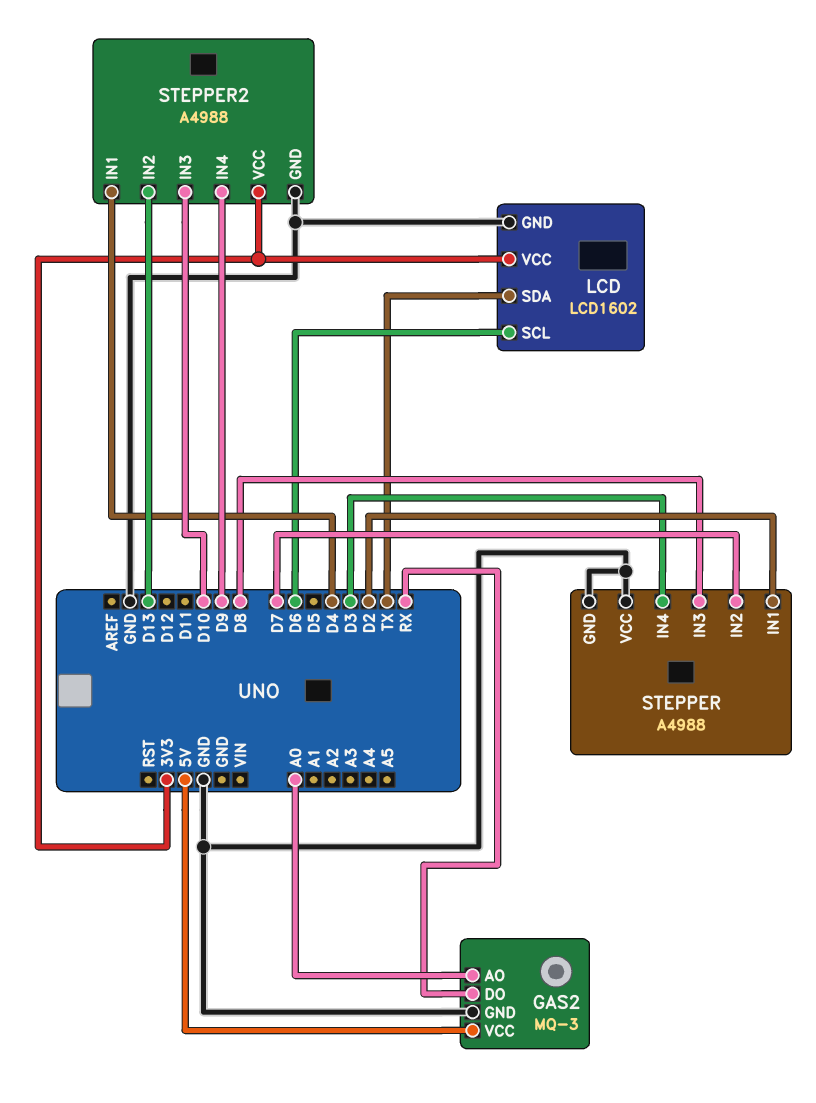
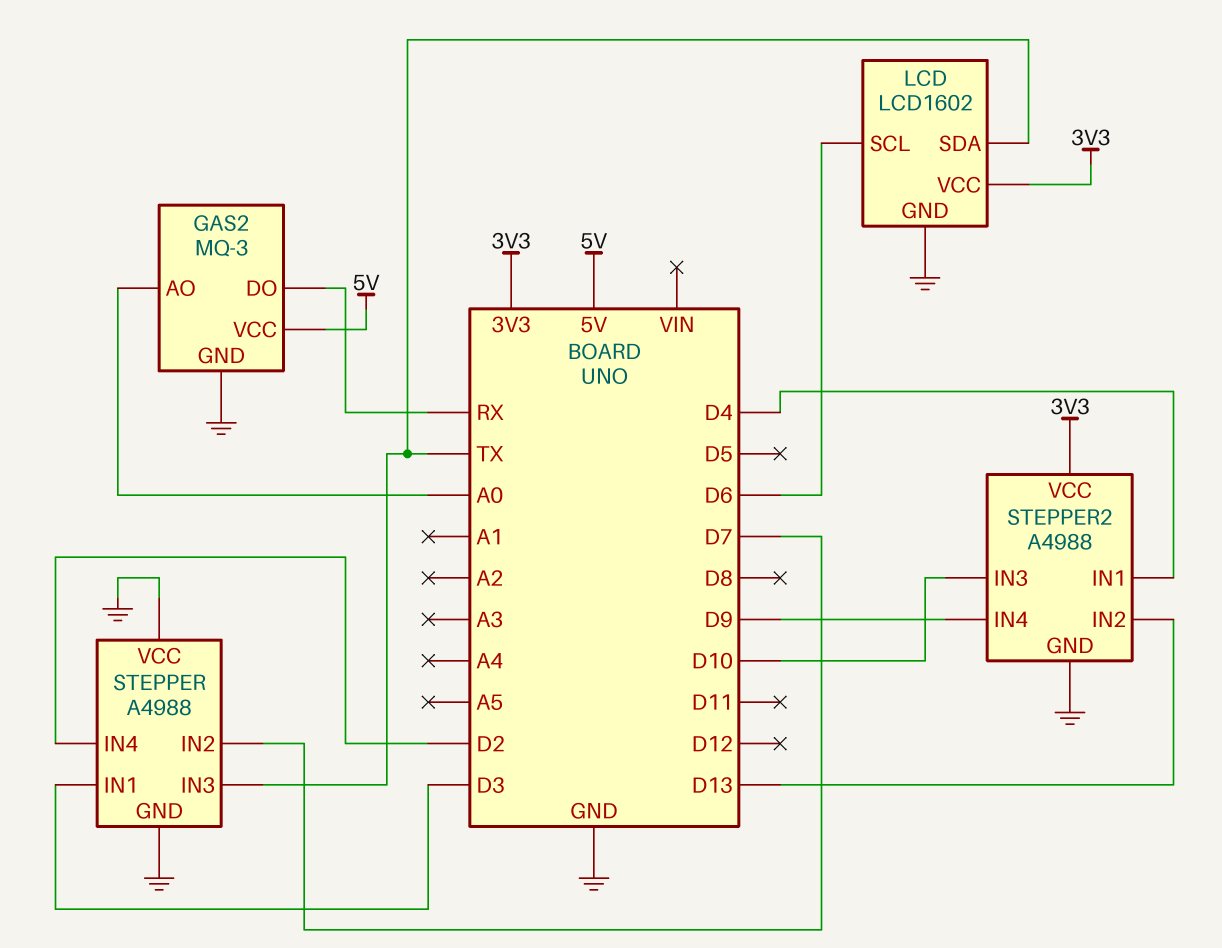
STEPPER pin IN1: D2 -> D3
STEPPER pin IN3: D8 -> TX
STEPPER pin IN4: D3 -> D2

